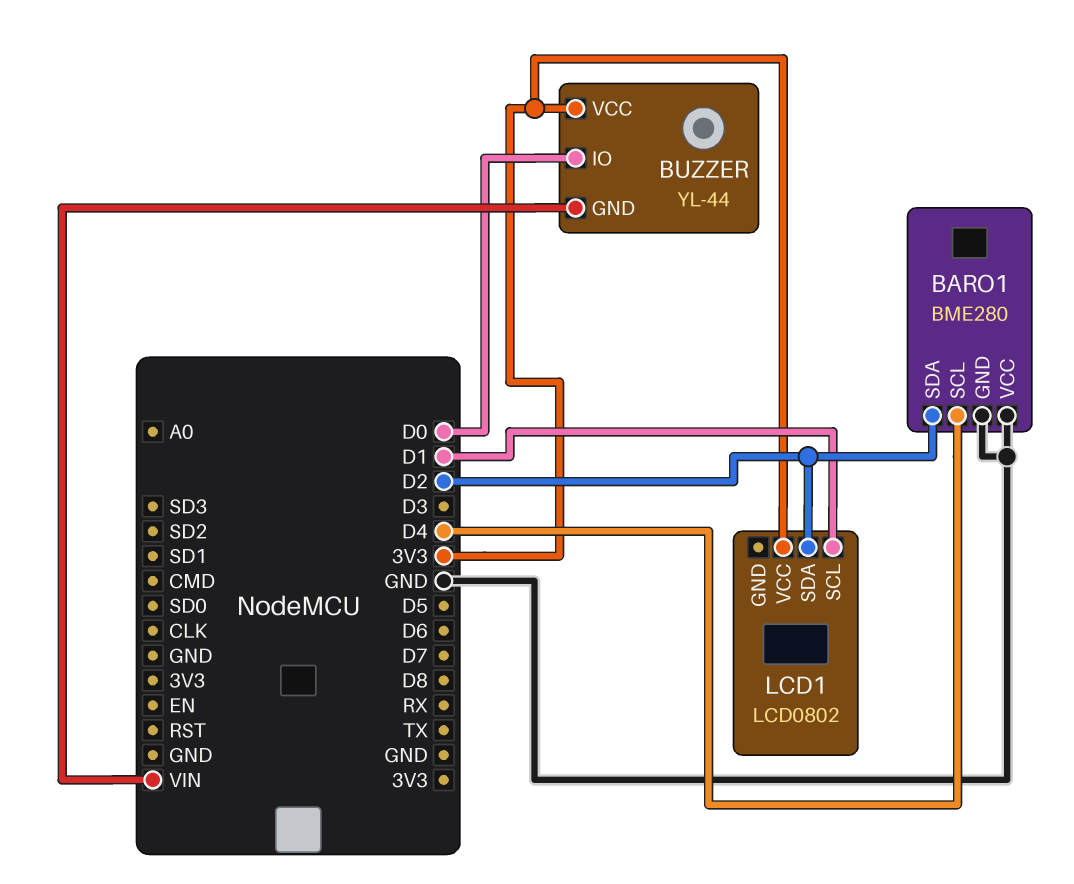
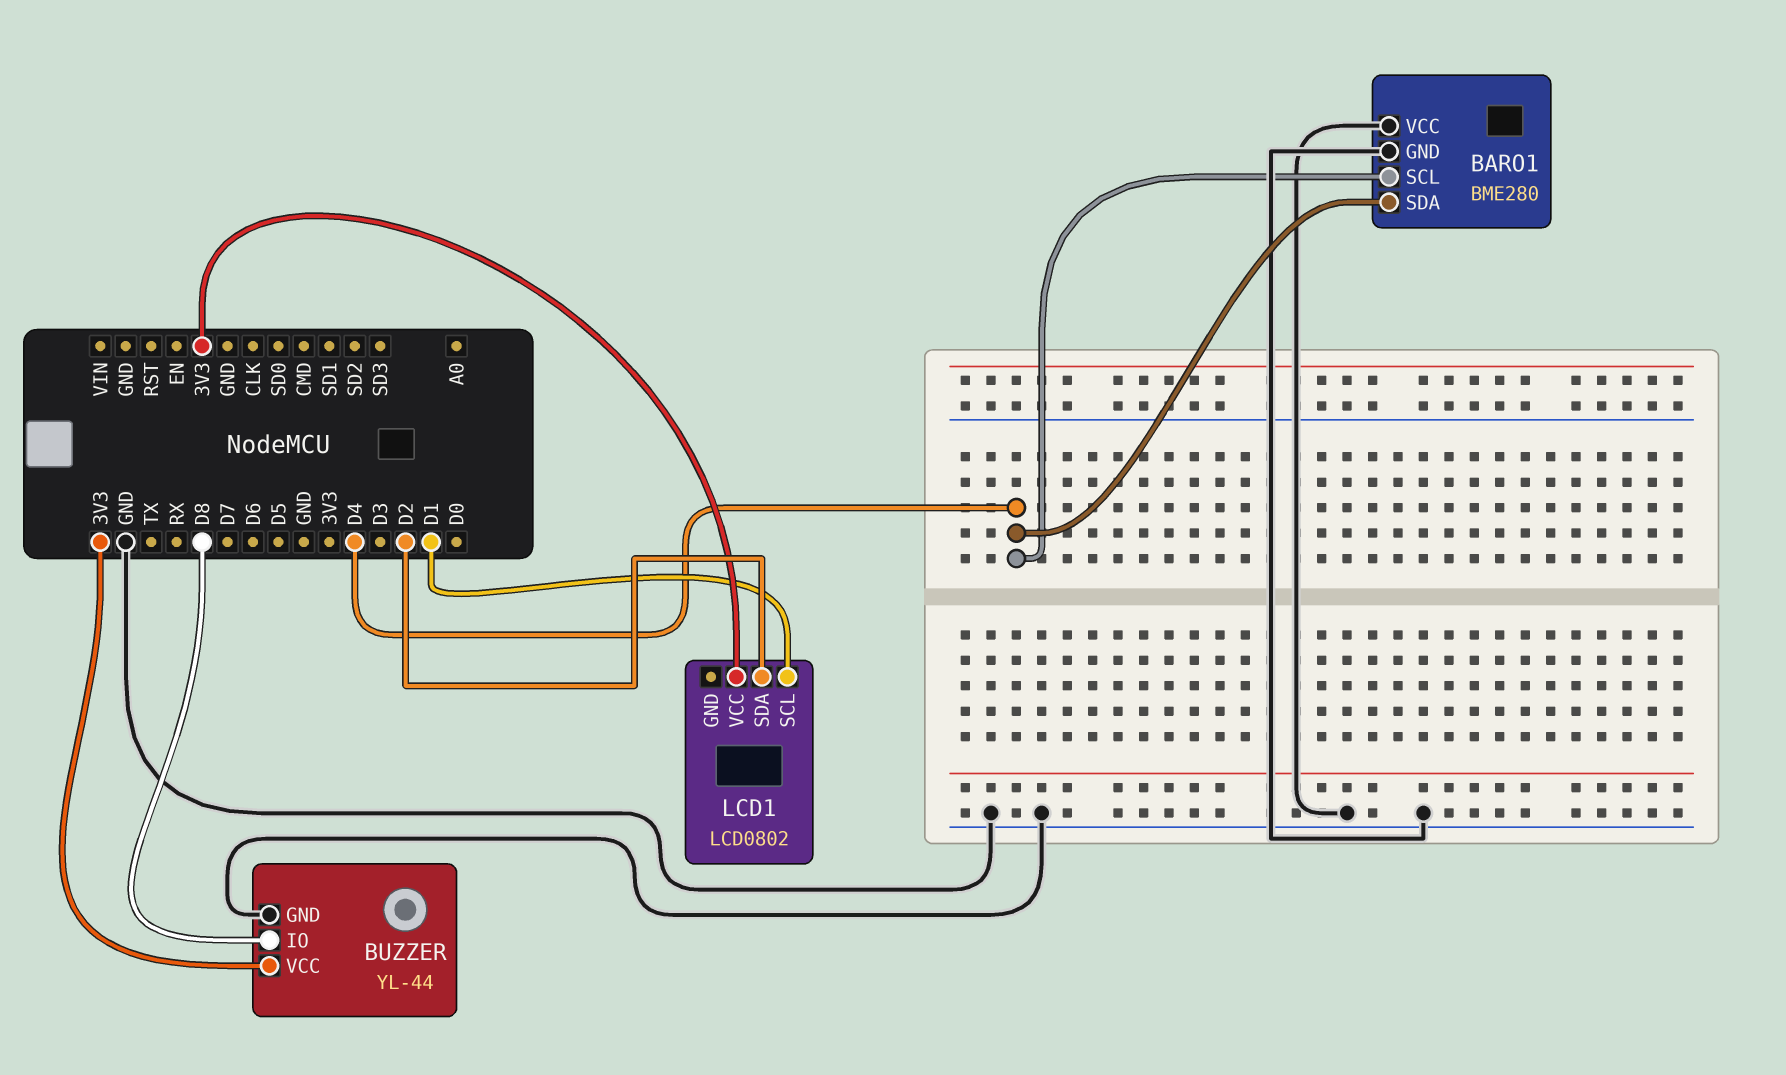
BARO1 pin SDA: D2 -> D4
BUZZER pin GND: VIN -> GND
BUZZER pin IO: D0 -> D8

